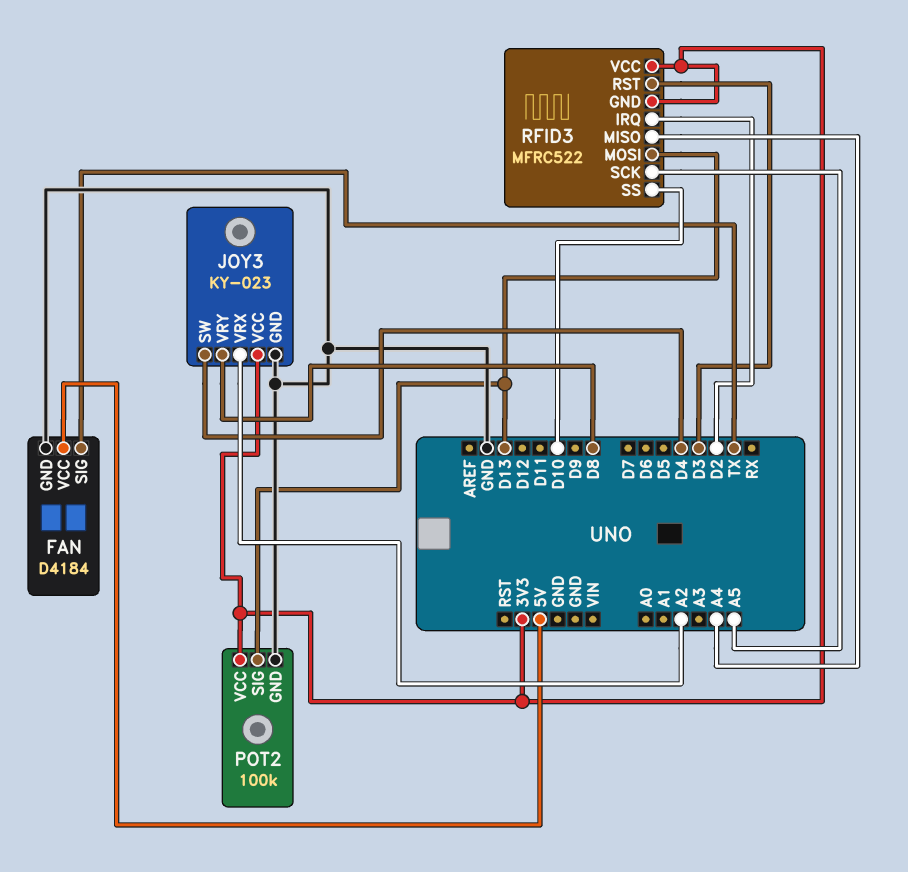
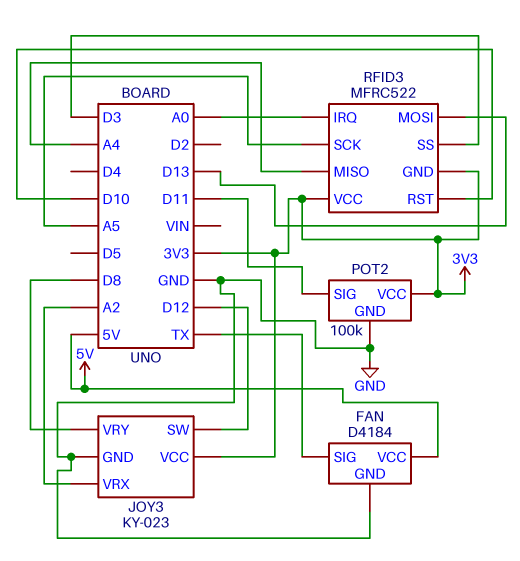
JOY3 pin SW: D4 -> D12
POT2 pin SIG: D13 -> D11
RFID3 pin IRQ: D2 -> A0
RFID3 pin RST: D3 -> D10
RFID3 pin SS: D10 -> D3

